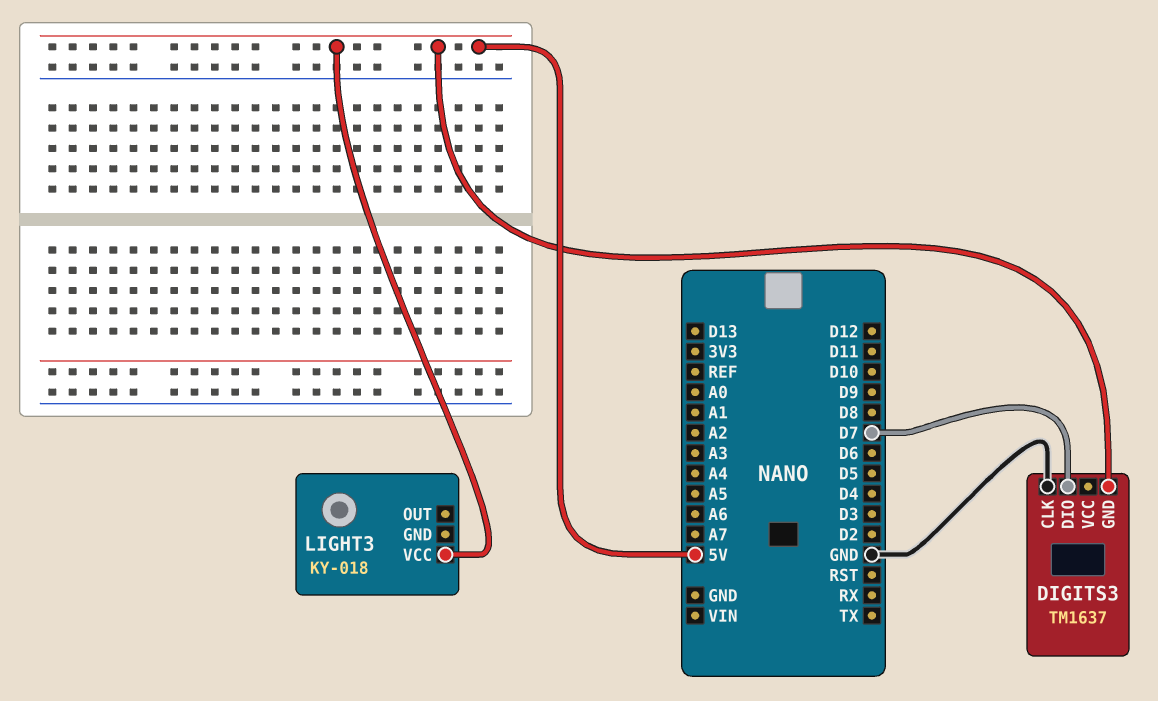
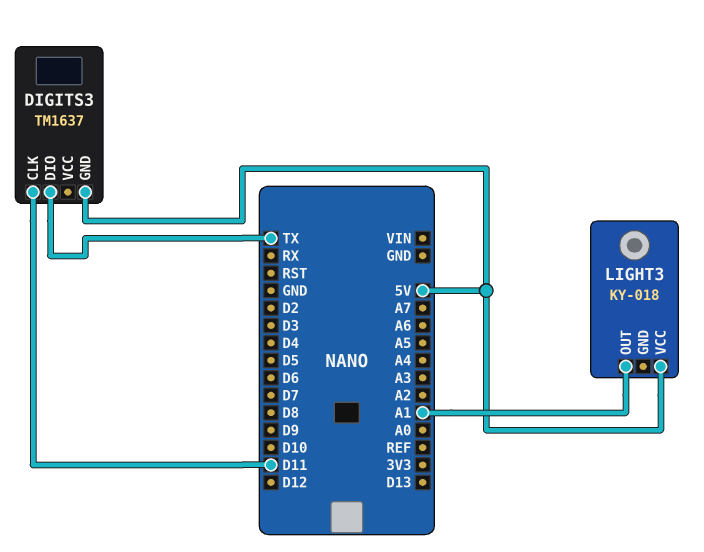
DIGITS3 pin CLK: GND -> D11
DIGITS3 pin DIO: D7 -> TX
LIGHT3 pin OUT: none -> A1

